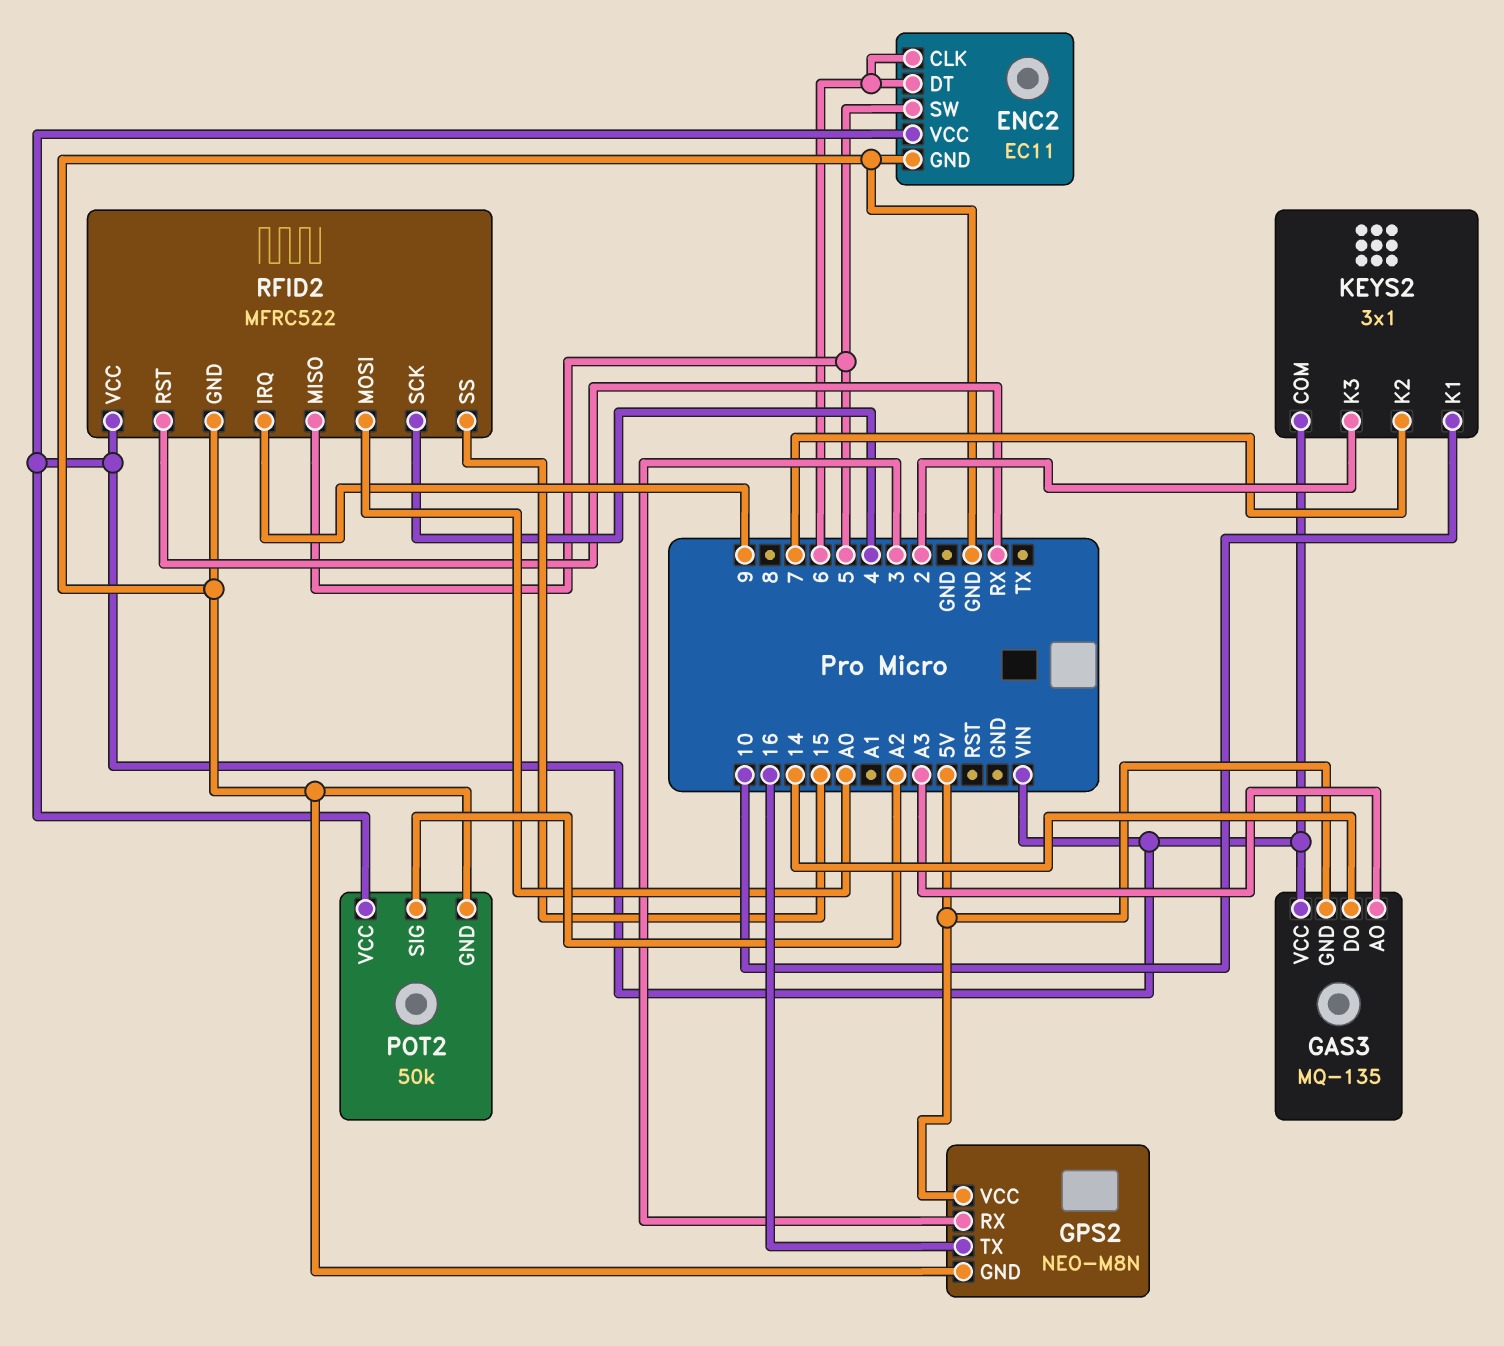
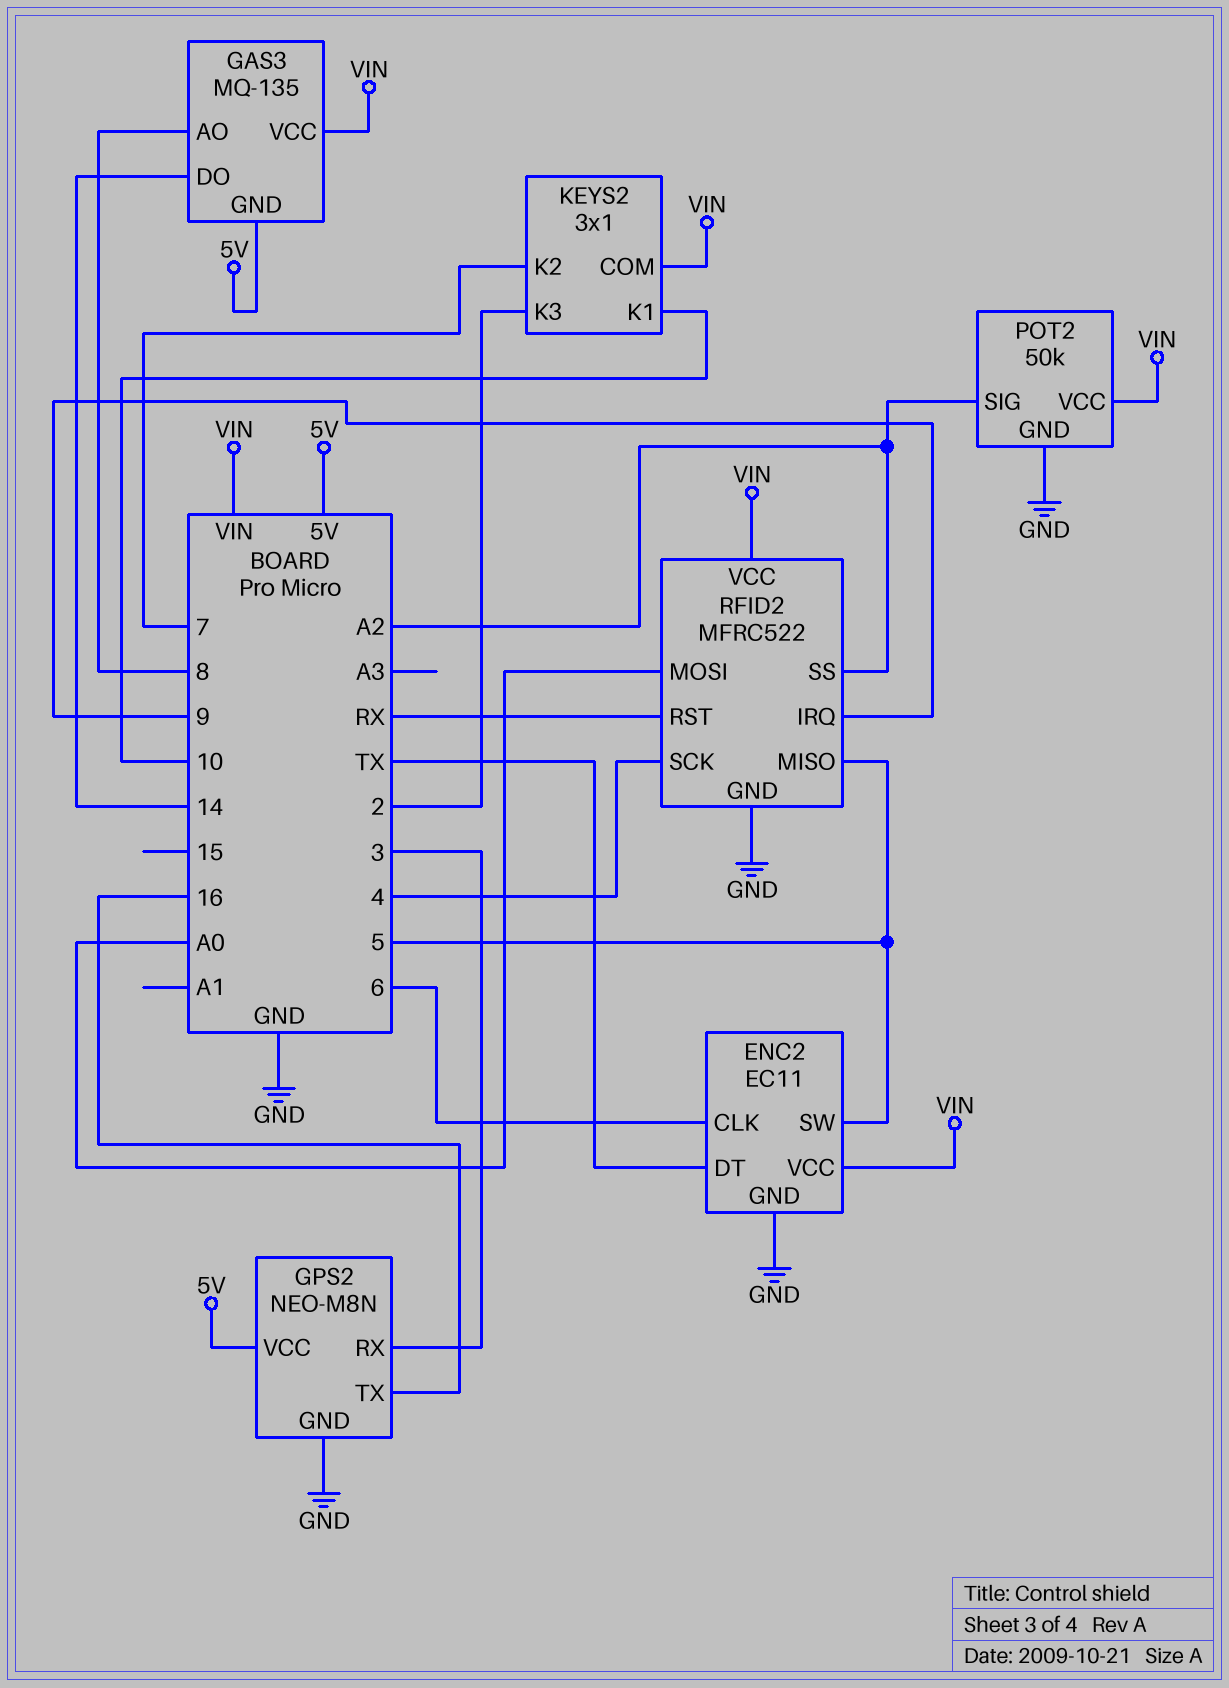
ENC2 pin DT: 6 -> TX
GAS3 pin AO: A3 -> 8
RFID2 pin SS: 15 -> A2

